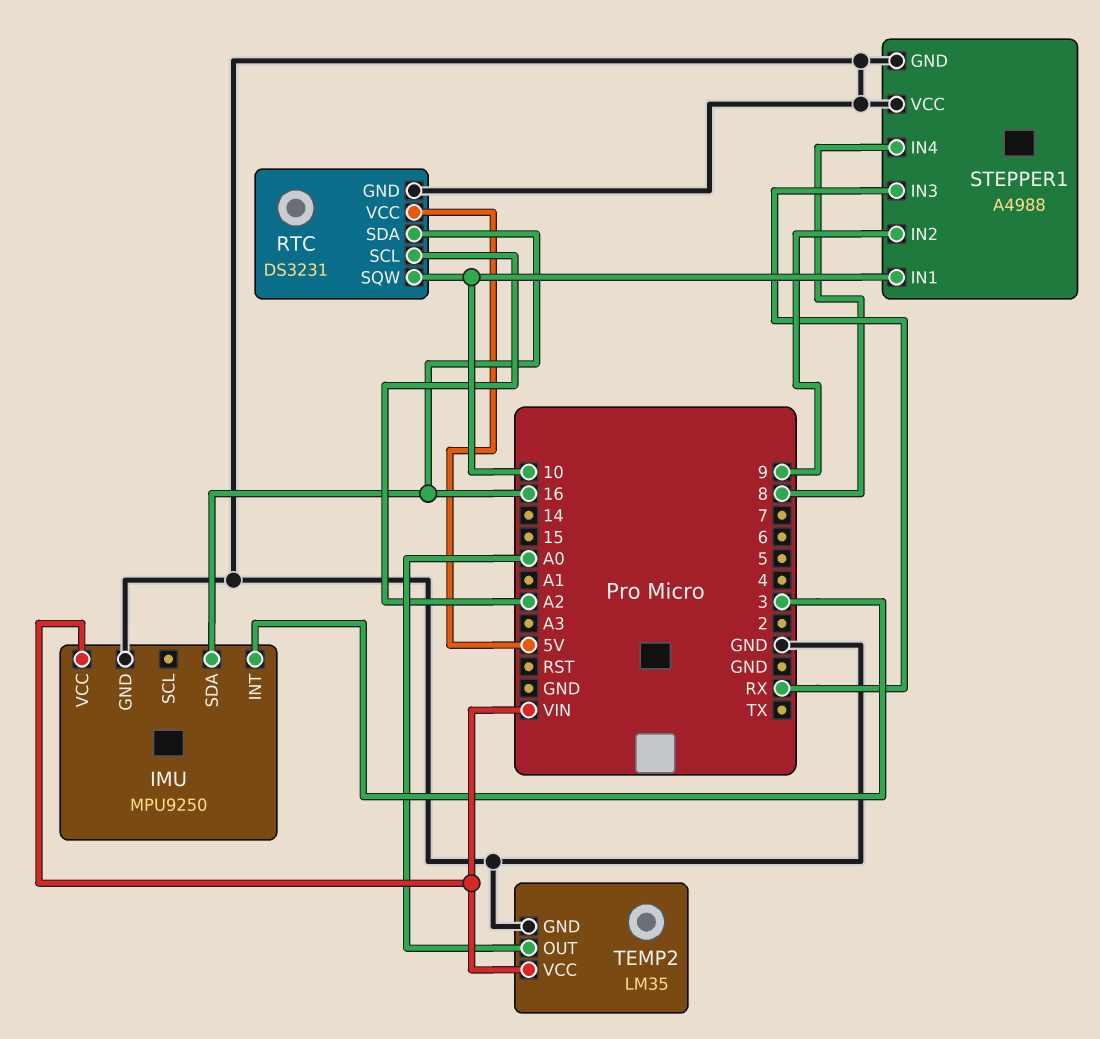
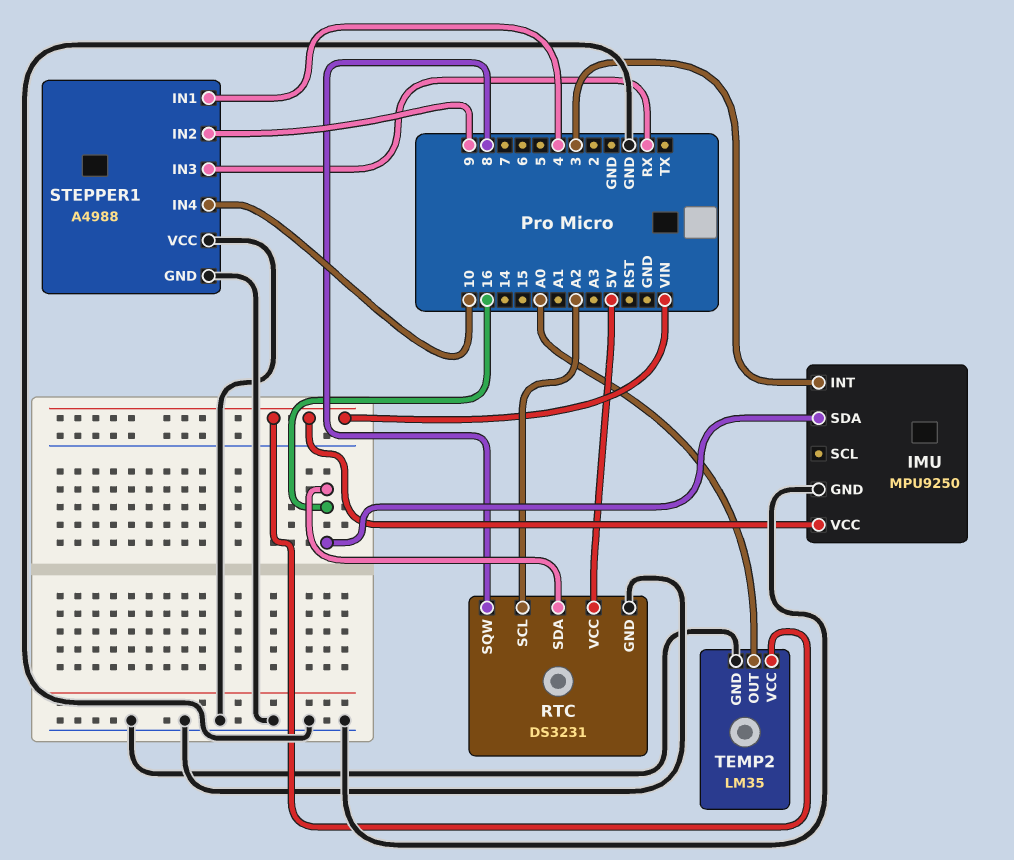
RTC pin SQW: 10 -> 8
STEPPER1 pin IN1: 10 -> 4
STEPPER1 pin IN4: 8 -> 10

